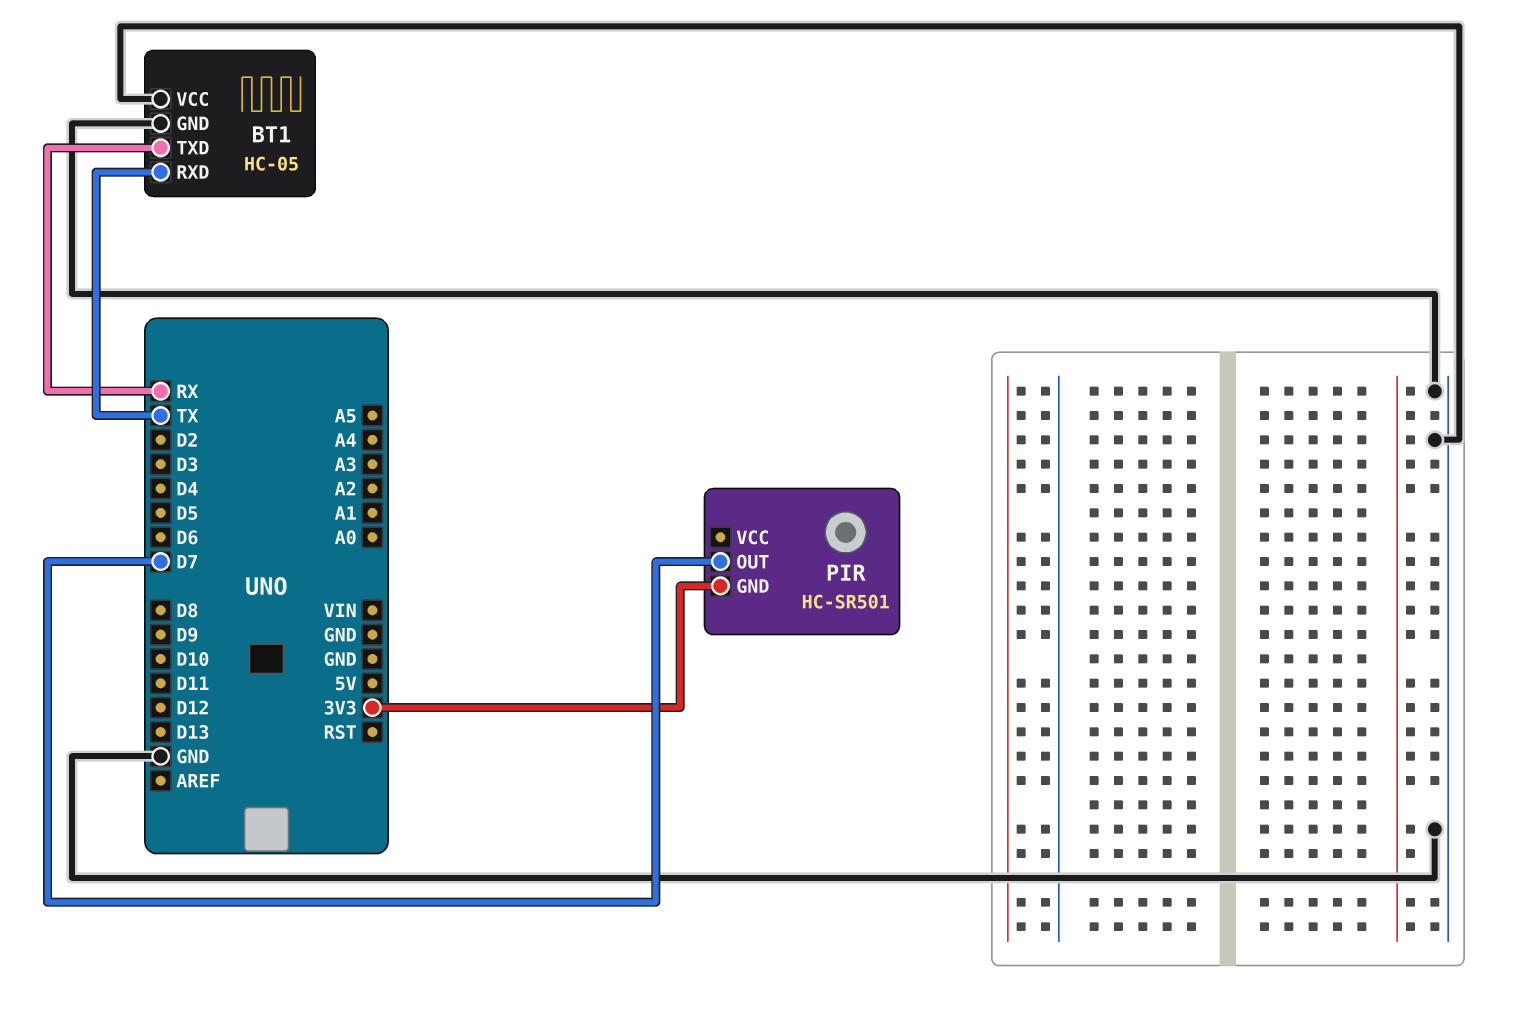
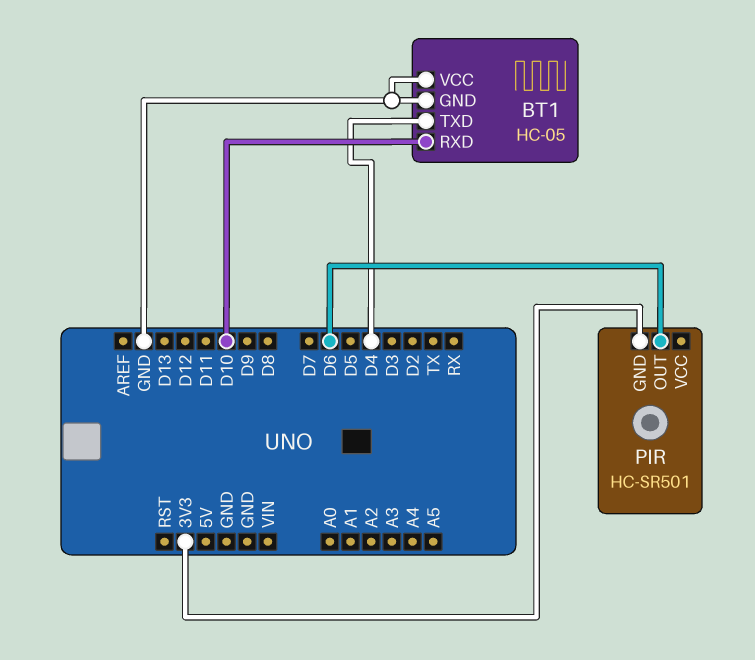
BT1 pin RXD: TX -> D10
BT1 pin TXD: RX -> D4
PIR pin OUT: D7 -> D6

